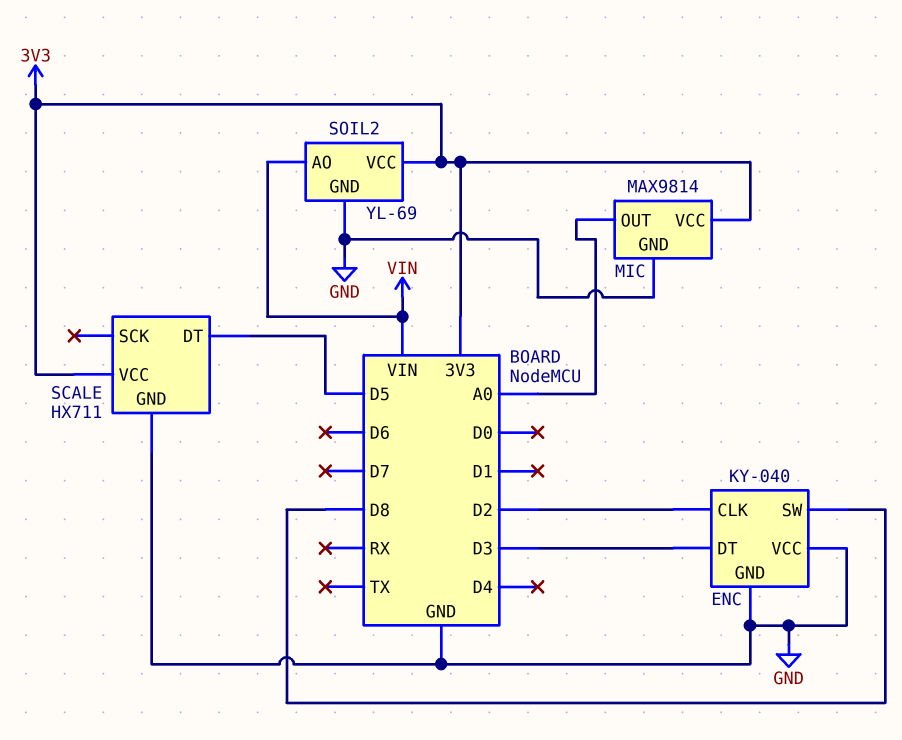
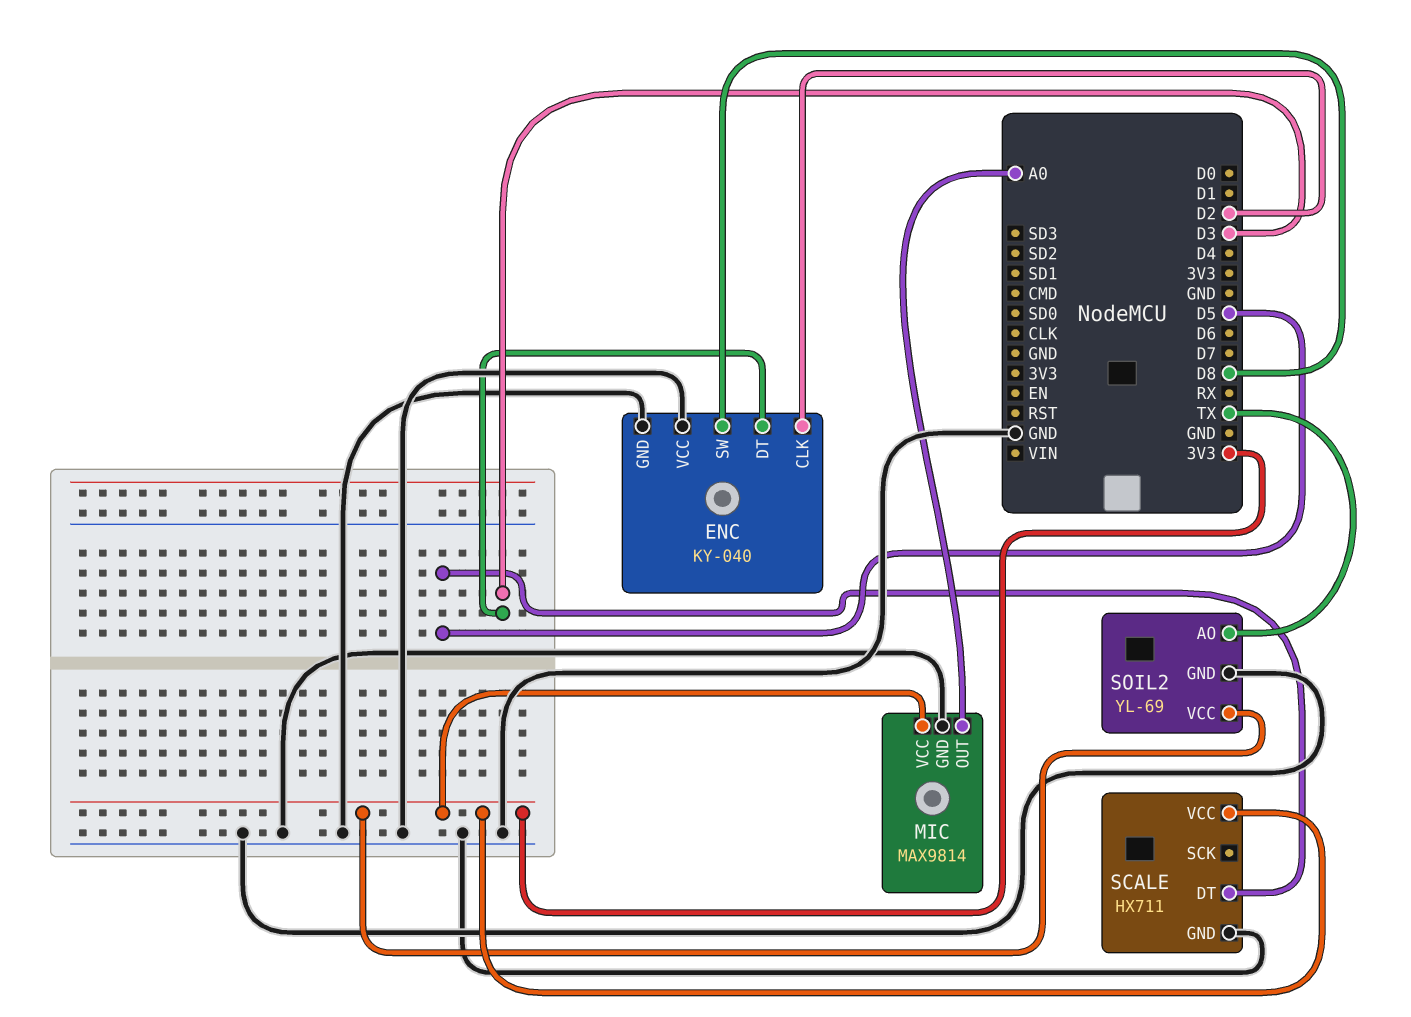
SOIL2 pin AO: VIN -> TX

